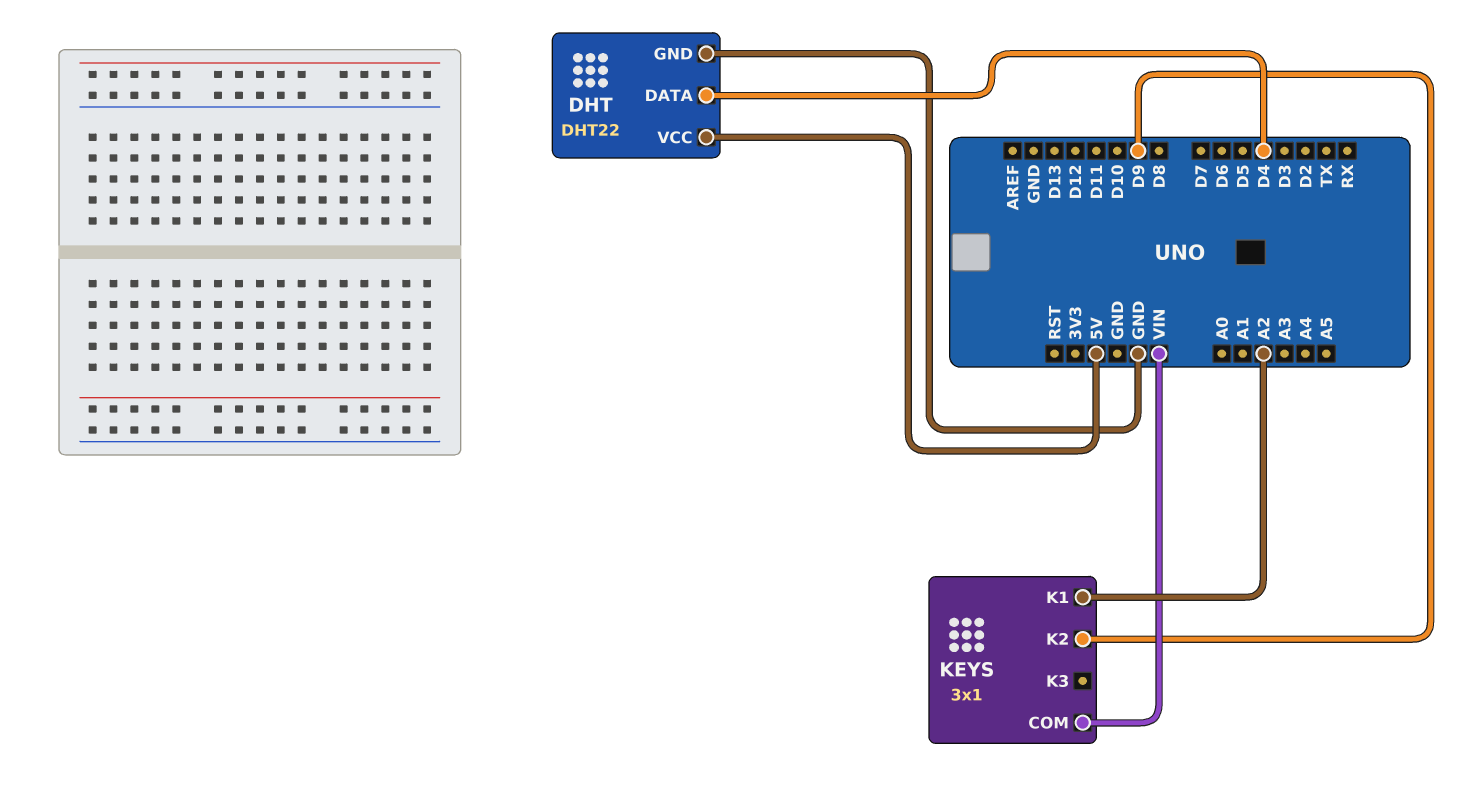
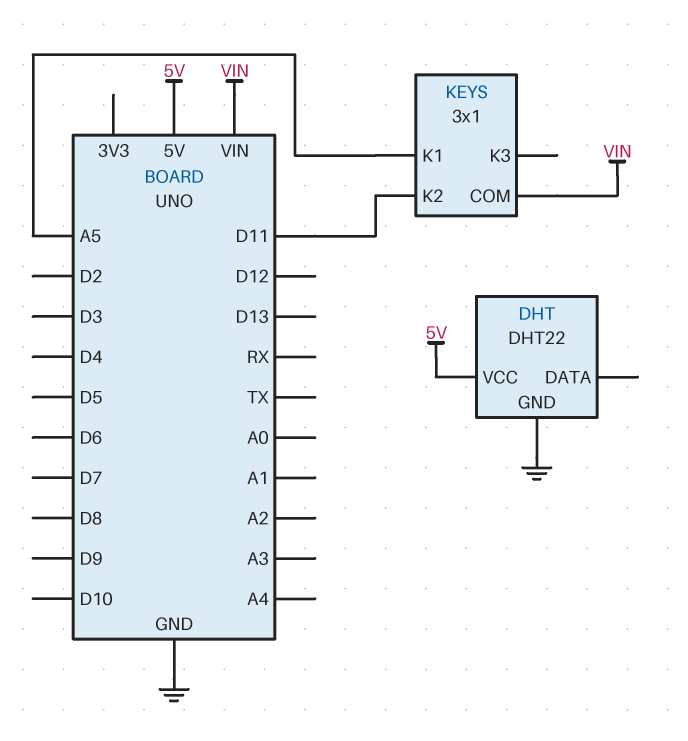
DHT pin DATA: D4 -> none
KEYS pin K1: A2 -> A5
KEYS pin K2: D9 -> D11

